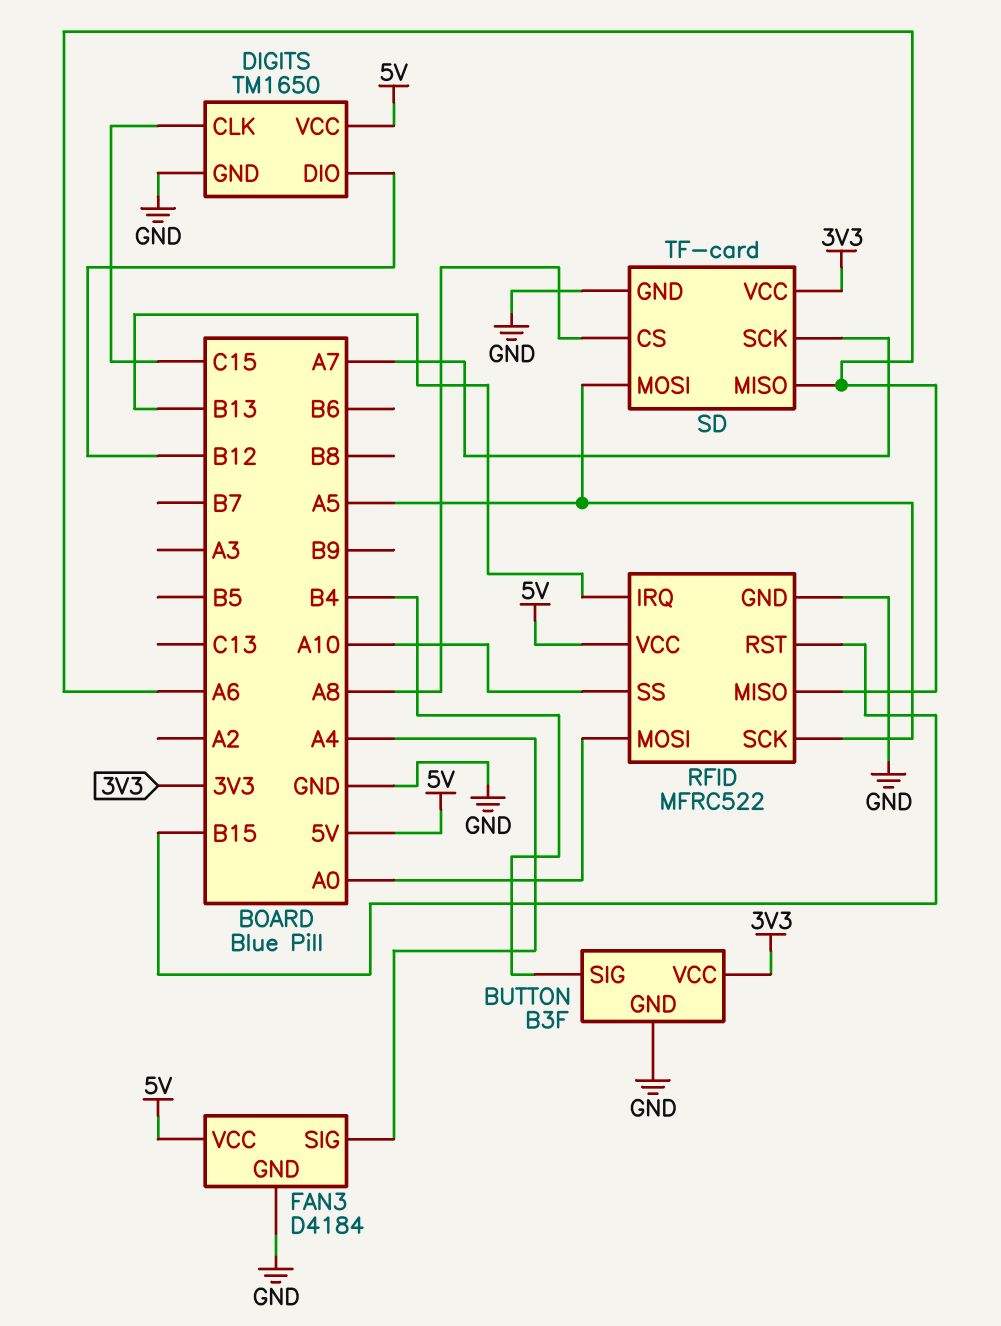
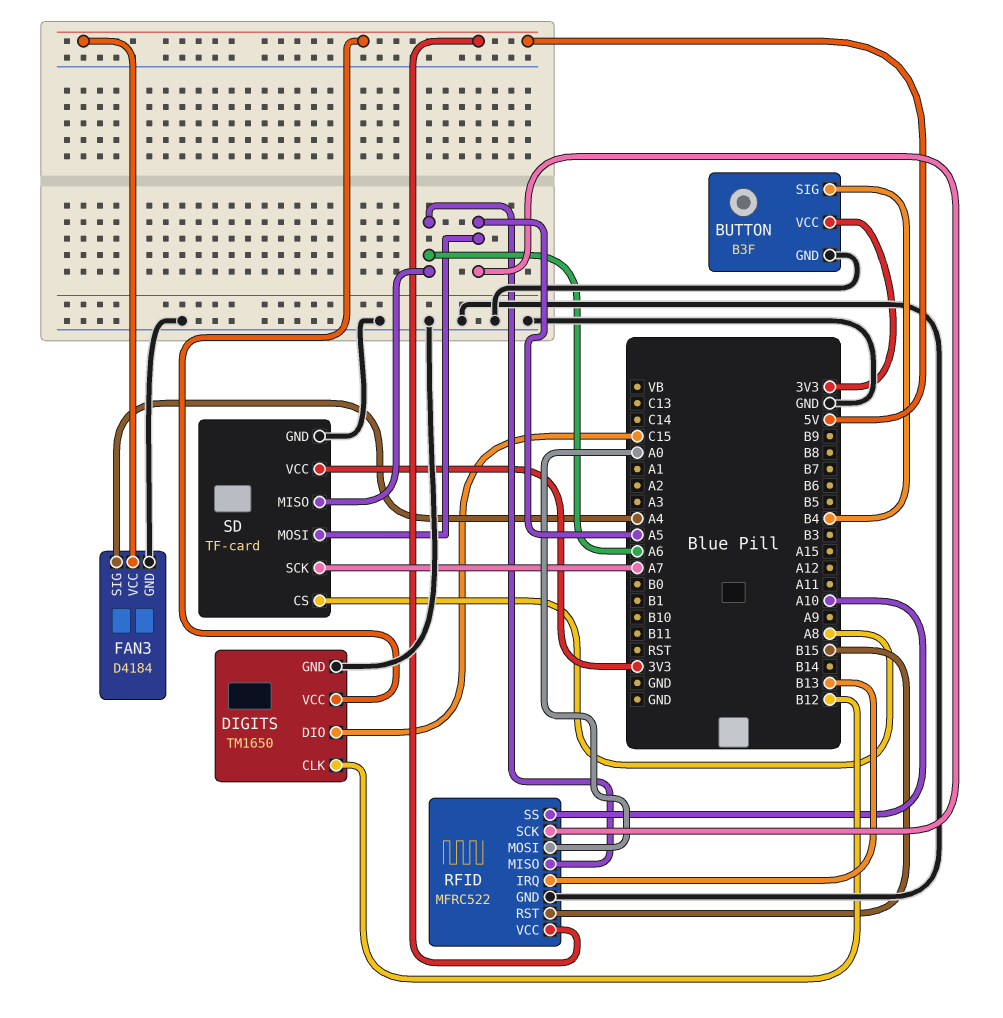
DIGITS pin CLK: C15 -> B12
DIGITS pin DIO: B12 -> C15

